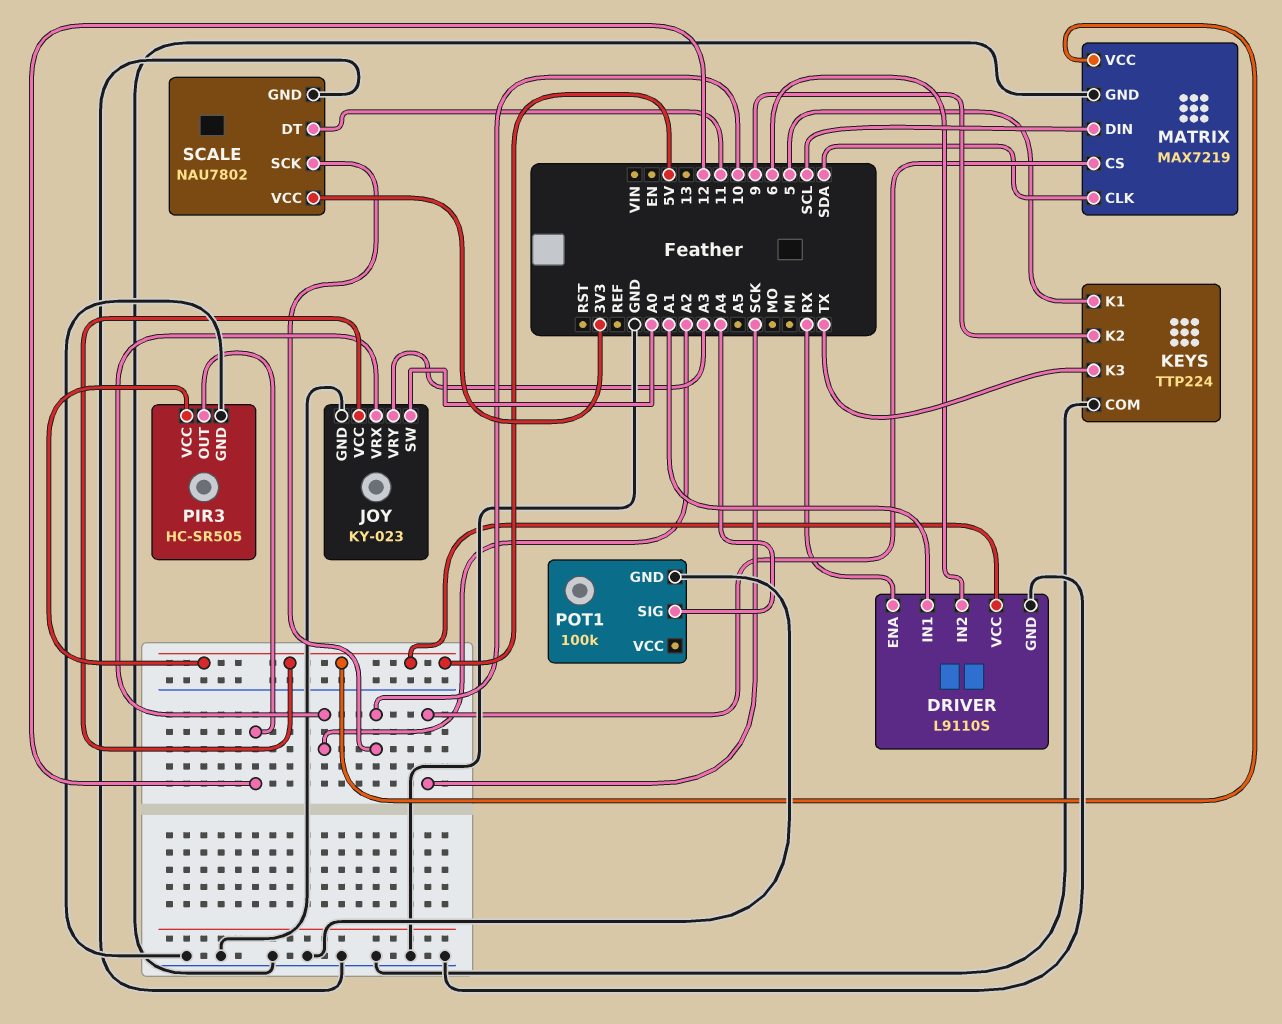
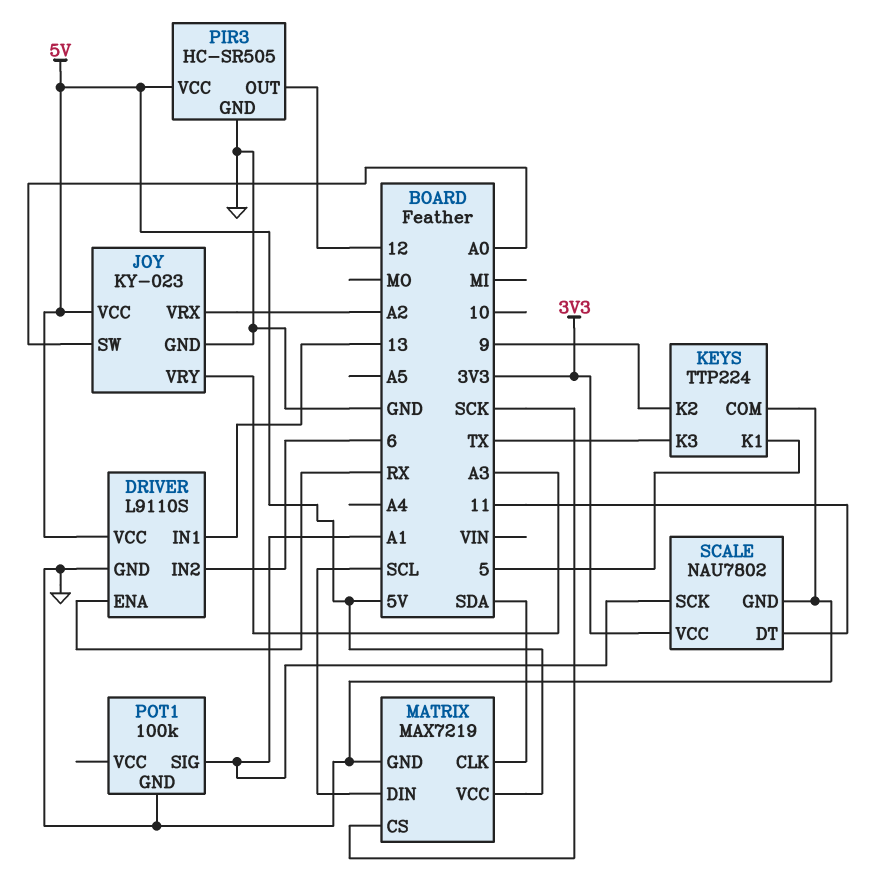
DRIVER pin IN1: A1 -> 13
POT1 pin SIG: A4 -> A1
SCALE pin SCK: 10 -> A1

